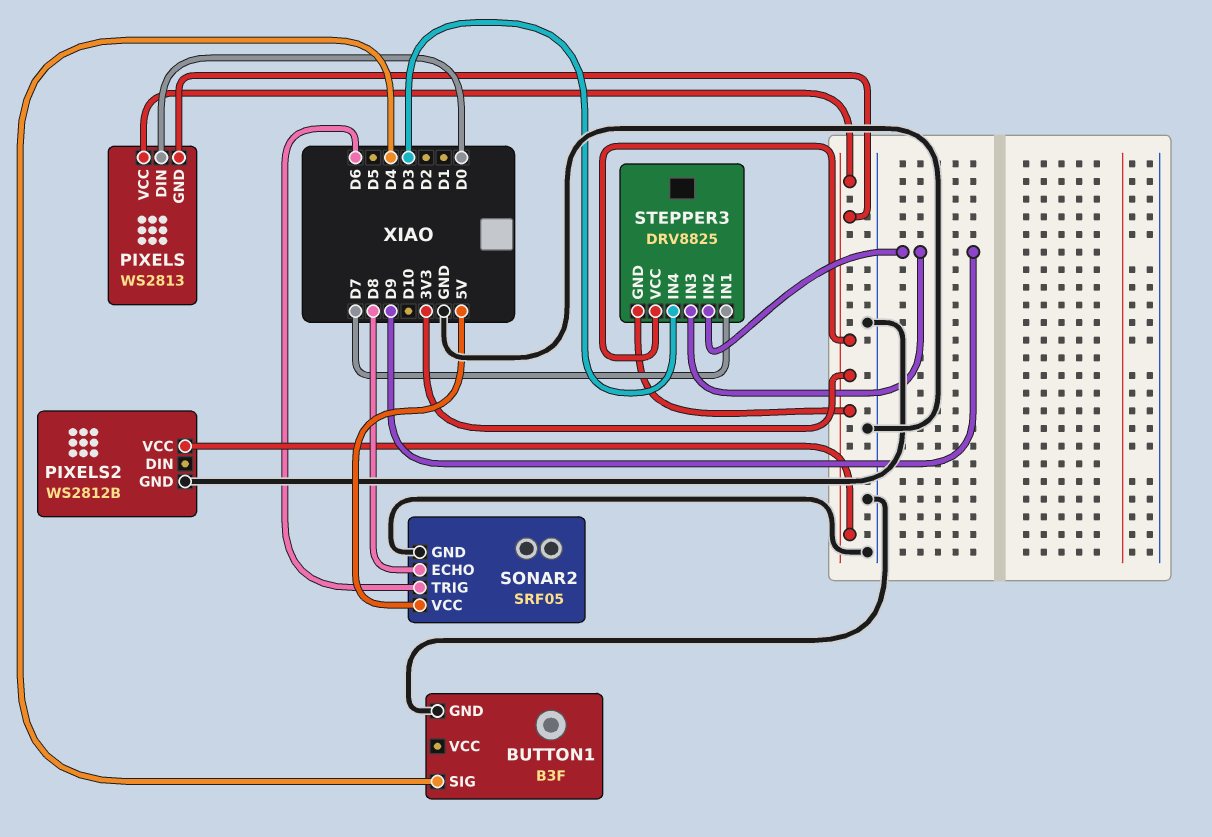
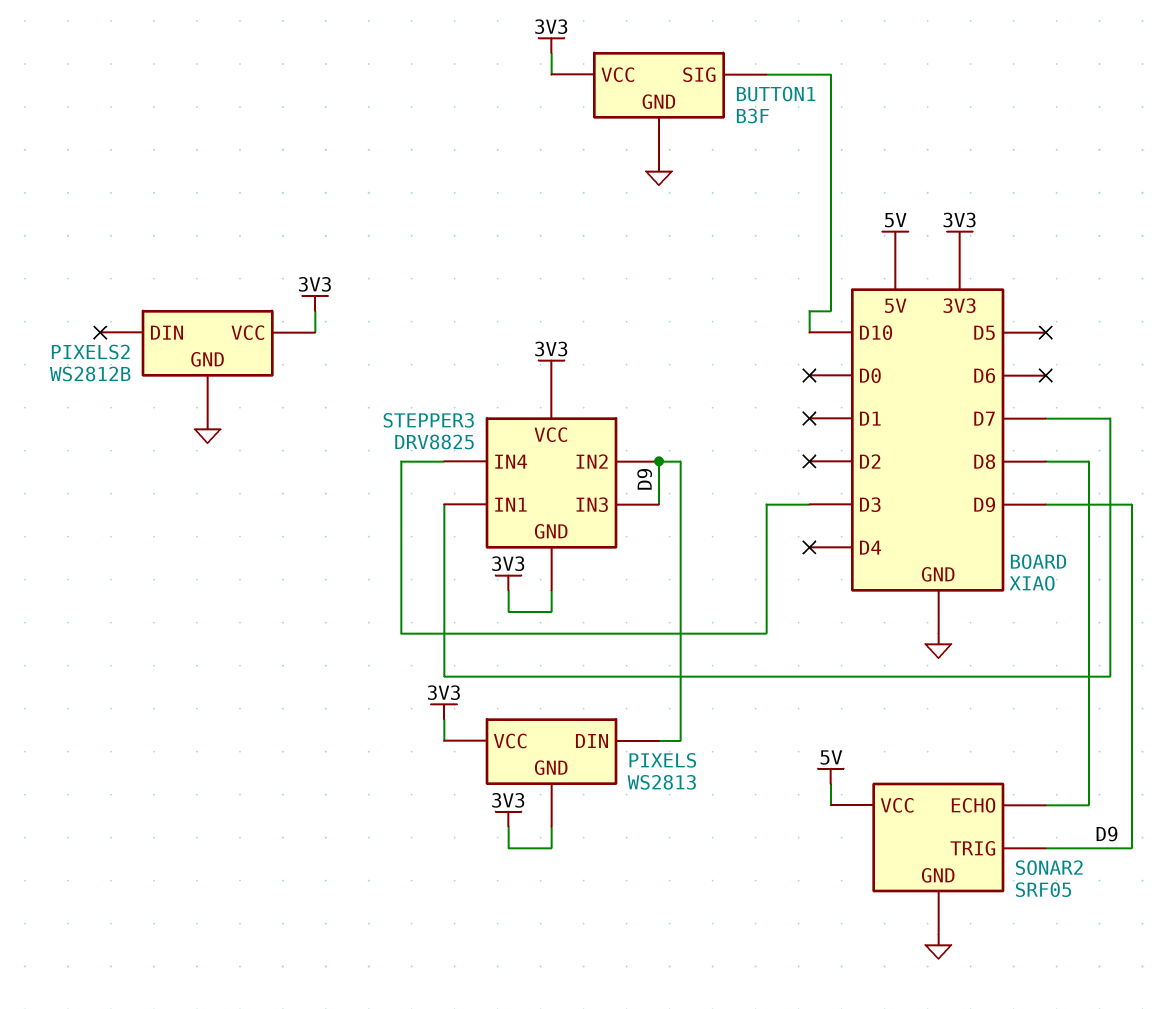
BUTTON1 pin SIG: D4 -> D10
BUTTON1 pin VCC: none -> 3V3
PIXELS pin DIN: D0 -> D9
SONAR2 pin TRIG: D6 -> D9

